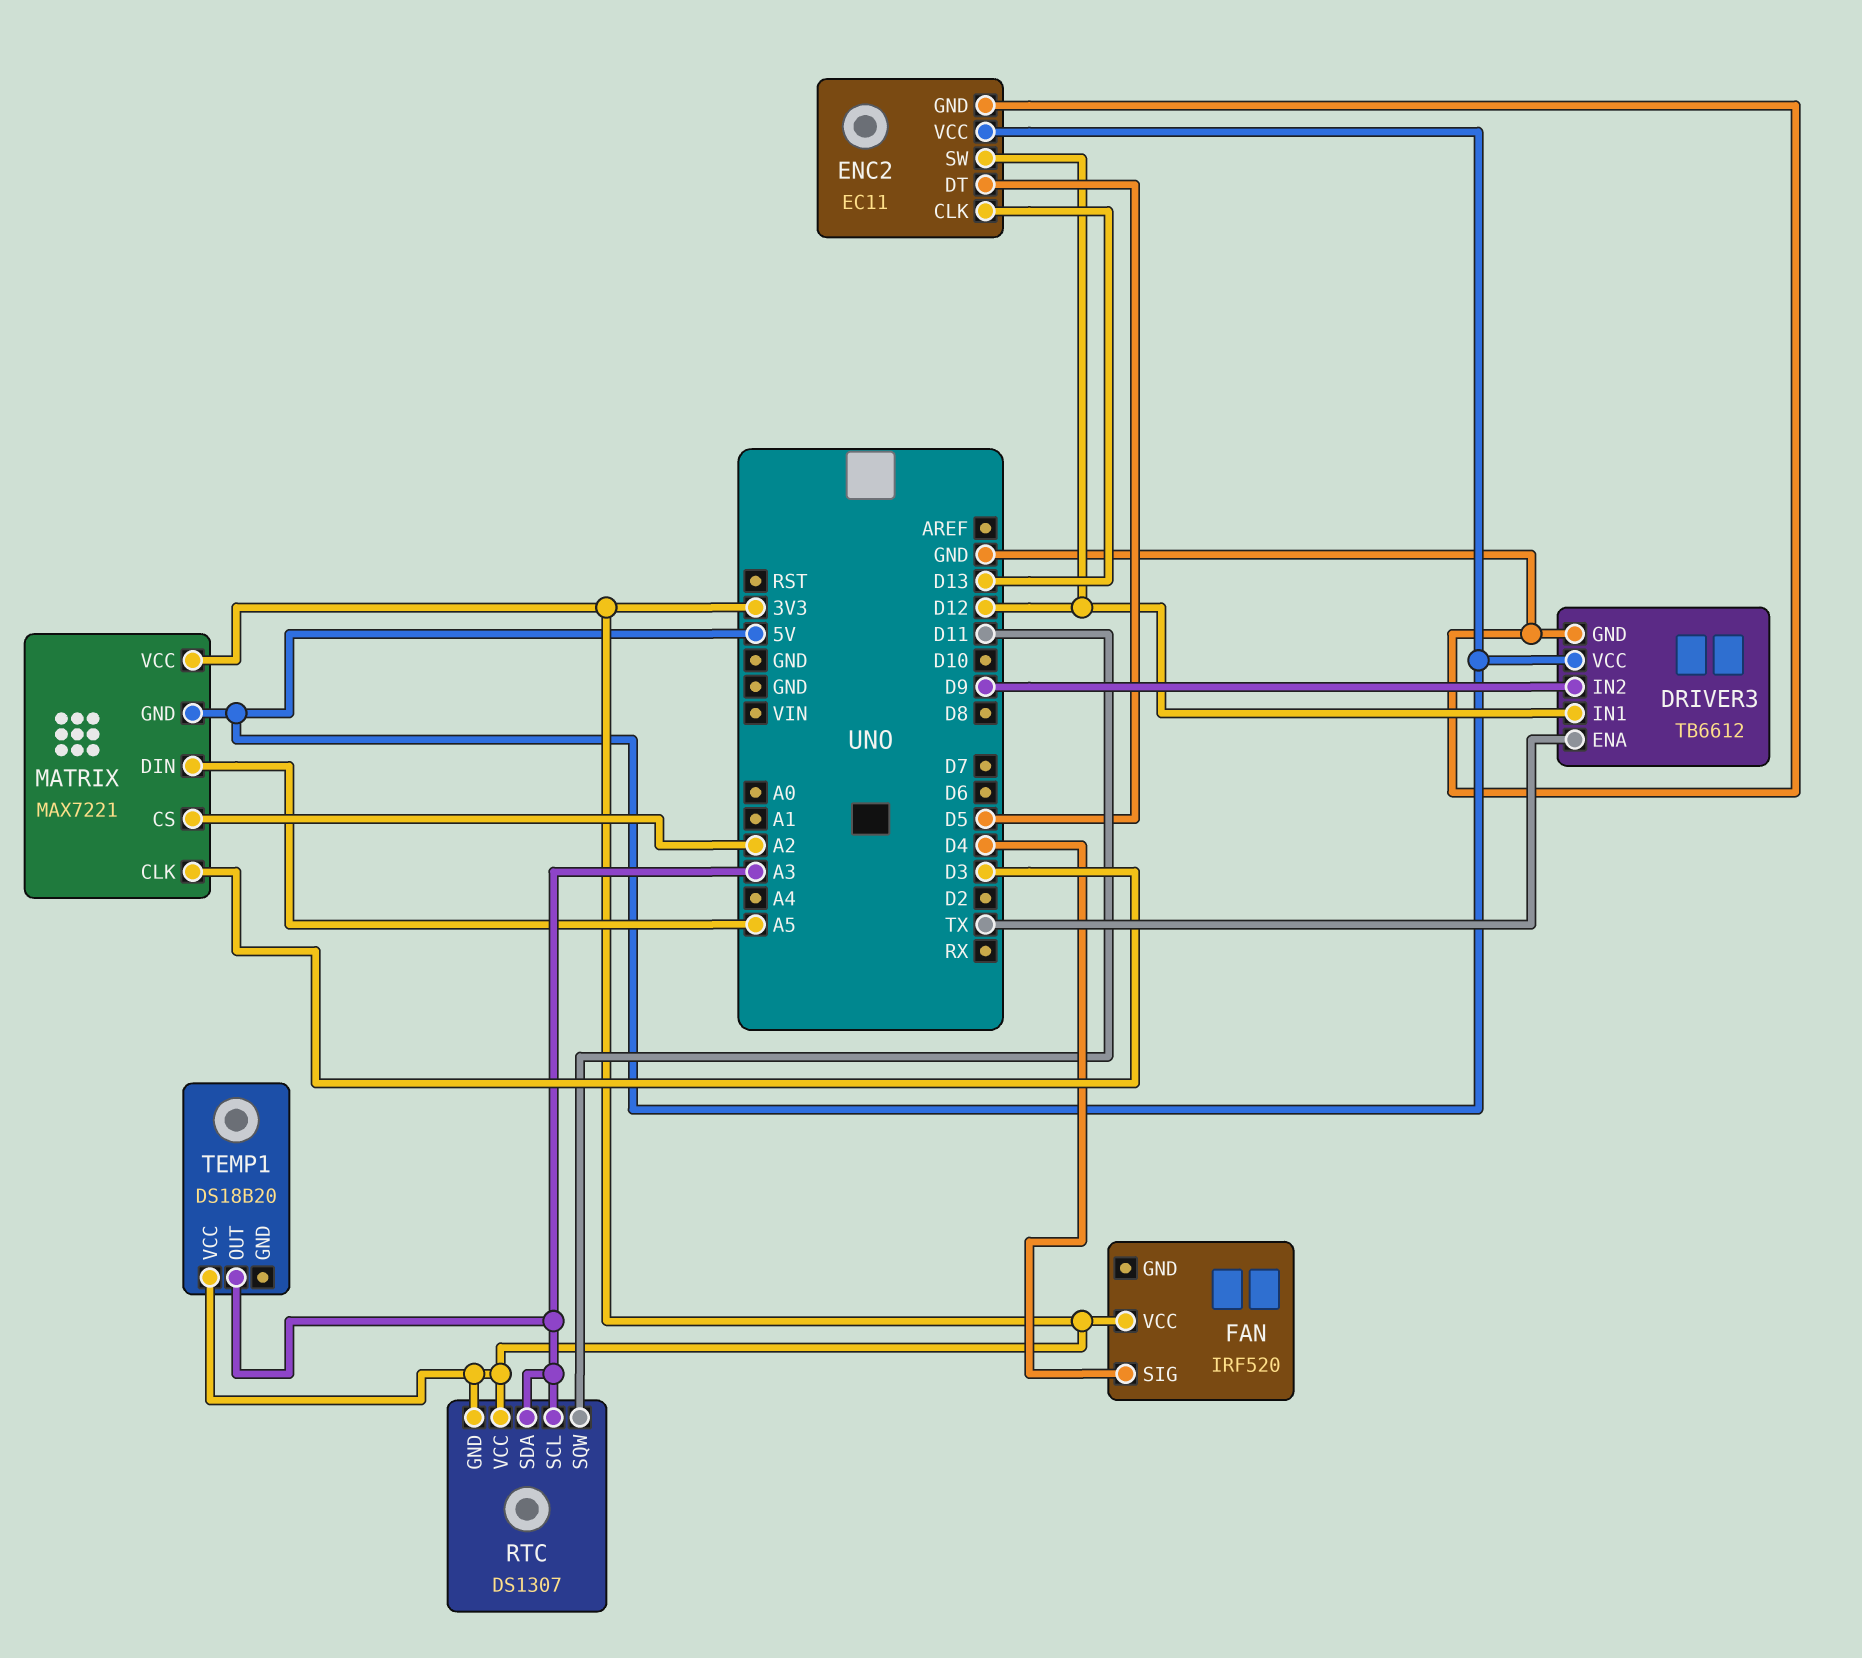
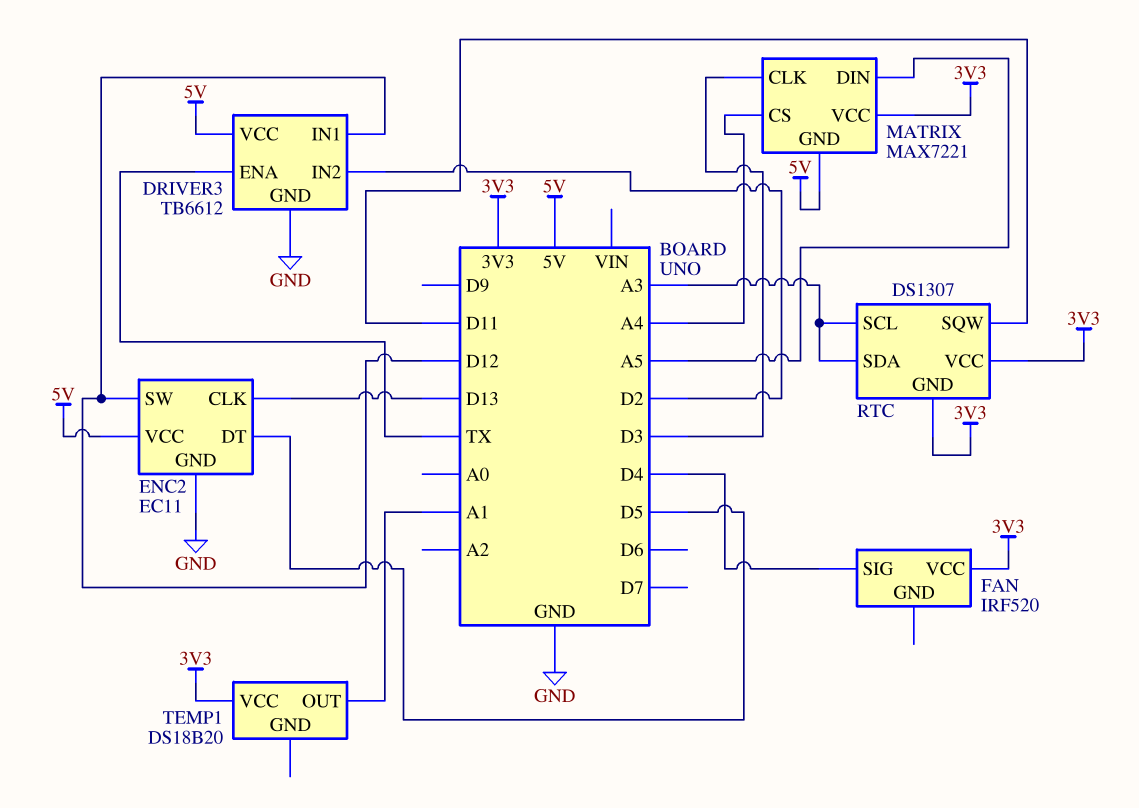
DRIVER3 pin IN2: D9 -> D2
MATRIX pin CS: A2 -> A4
TEMP1 pin OUT: A3 -> A1

